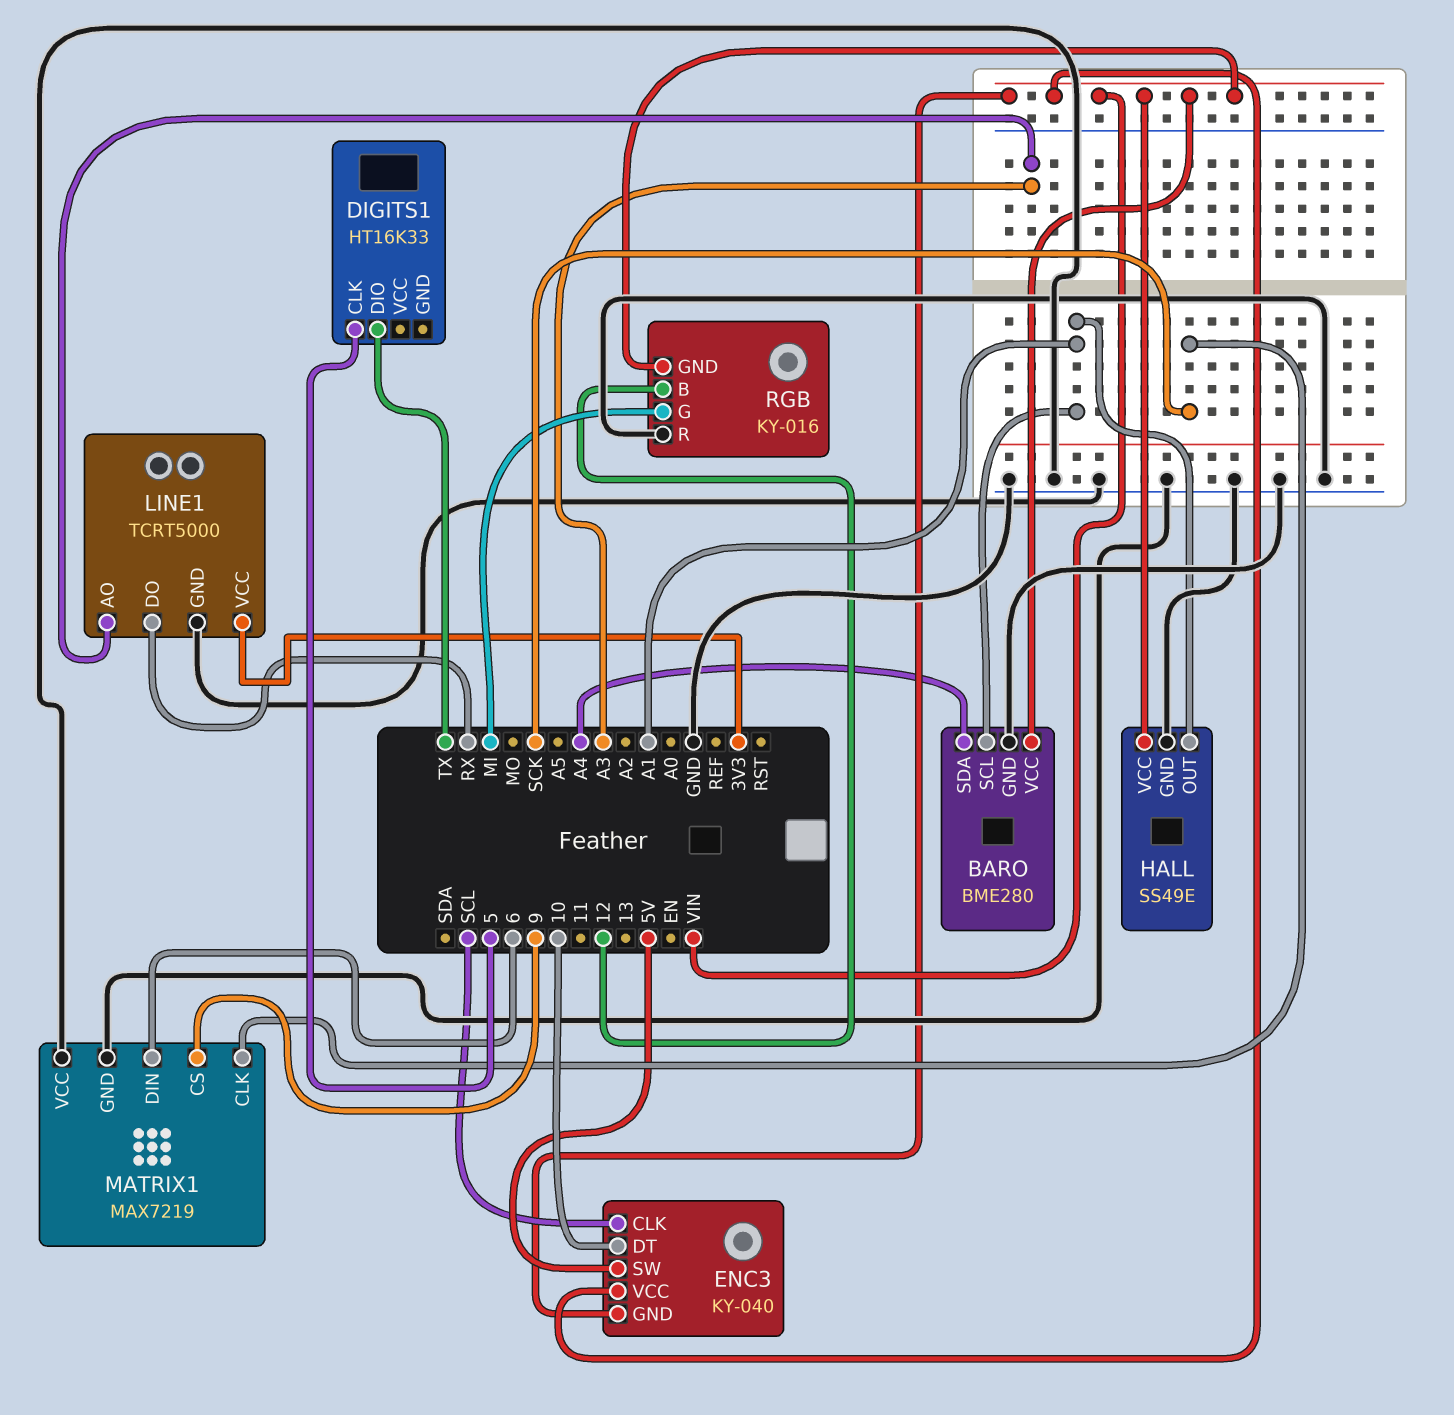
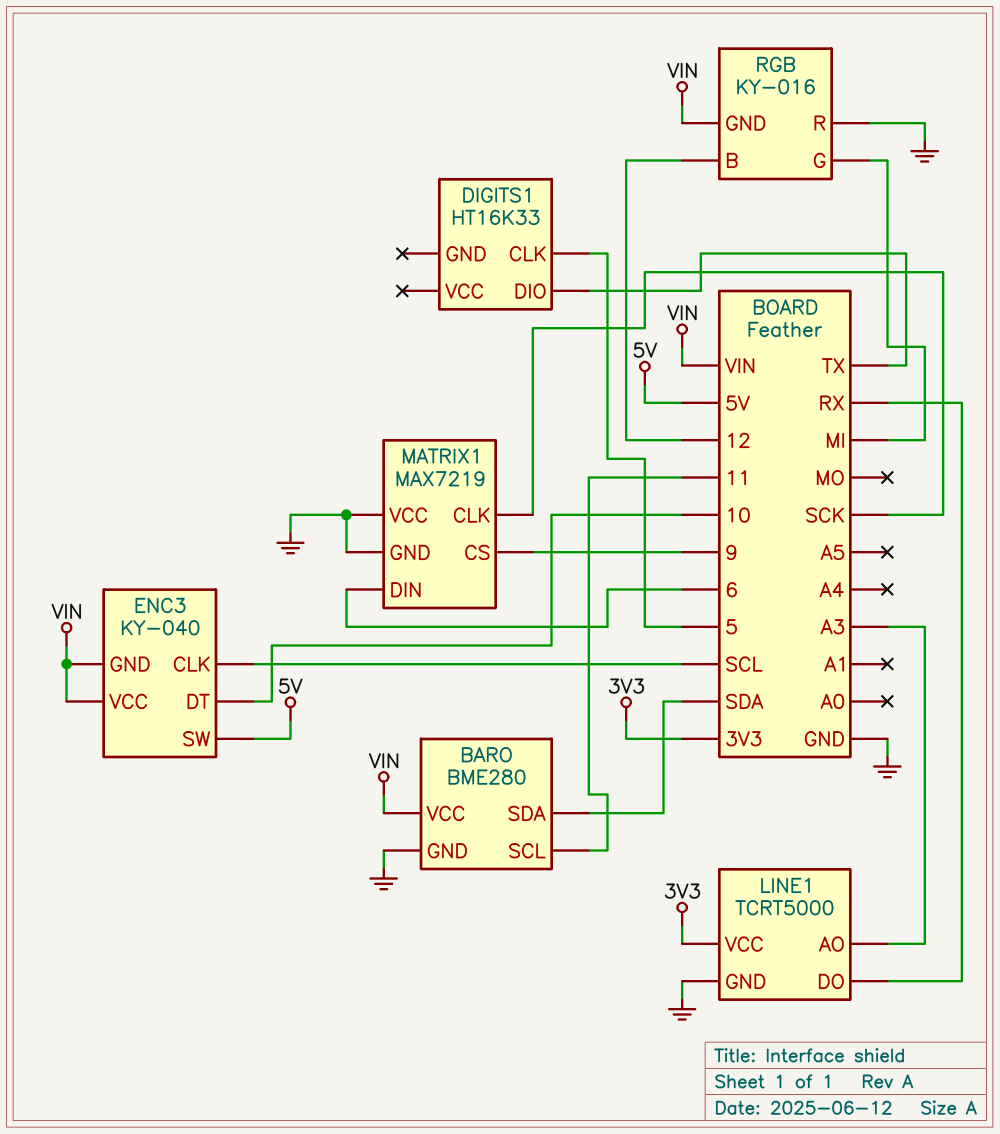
BARO pin SCL: A1 -> 11
BARO pin SDA: A4 -> SDA
HALL: SS49E -> none
HALL pin GND: GND -> none
HALL pin OUT: A1 -> none
HALL pin VCC: VIN -> none

